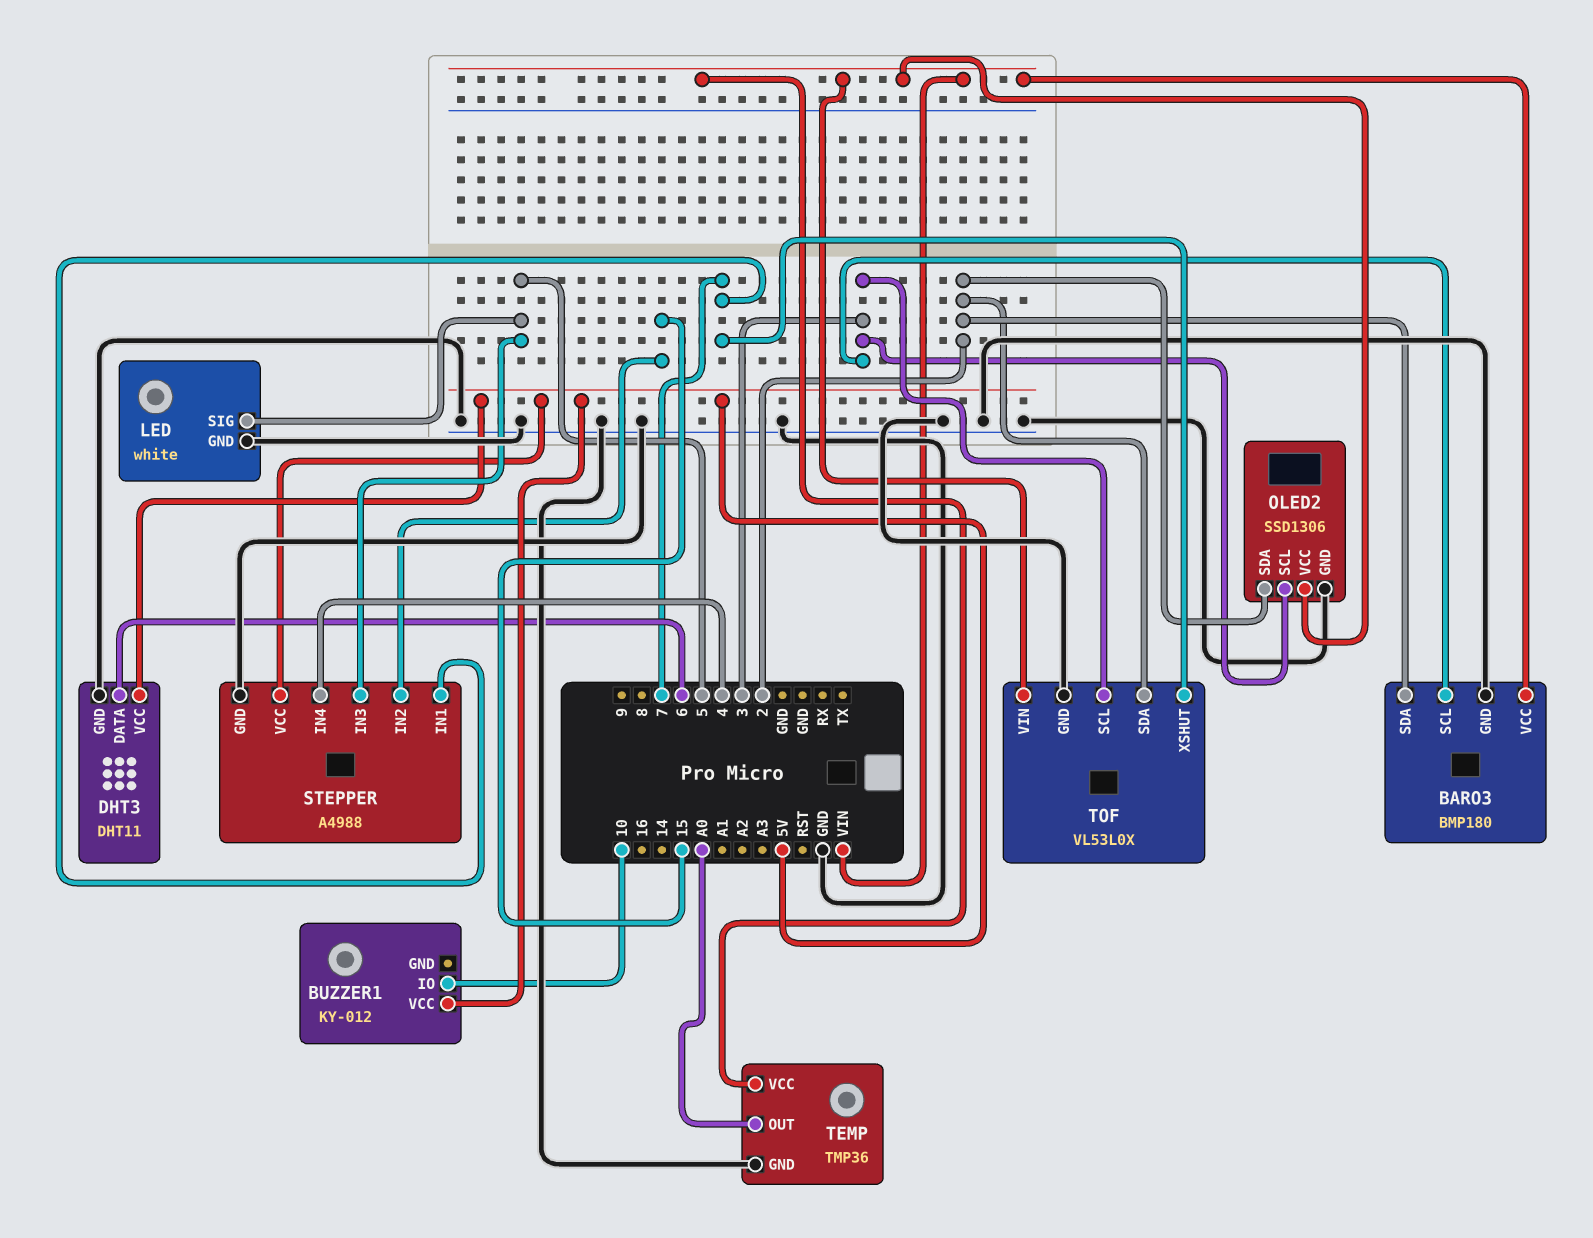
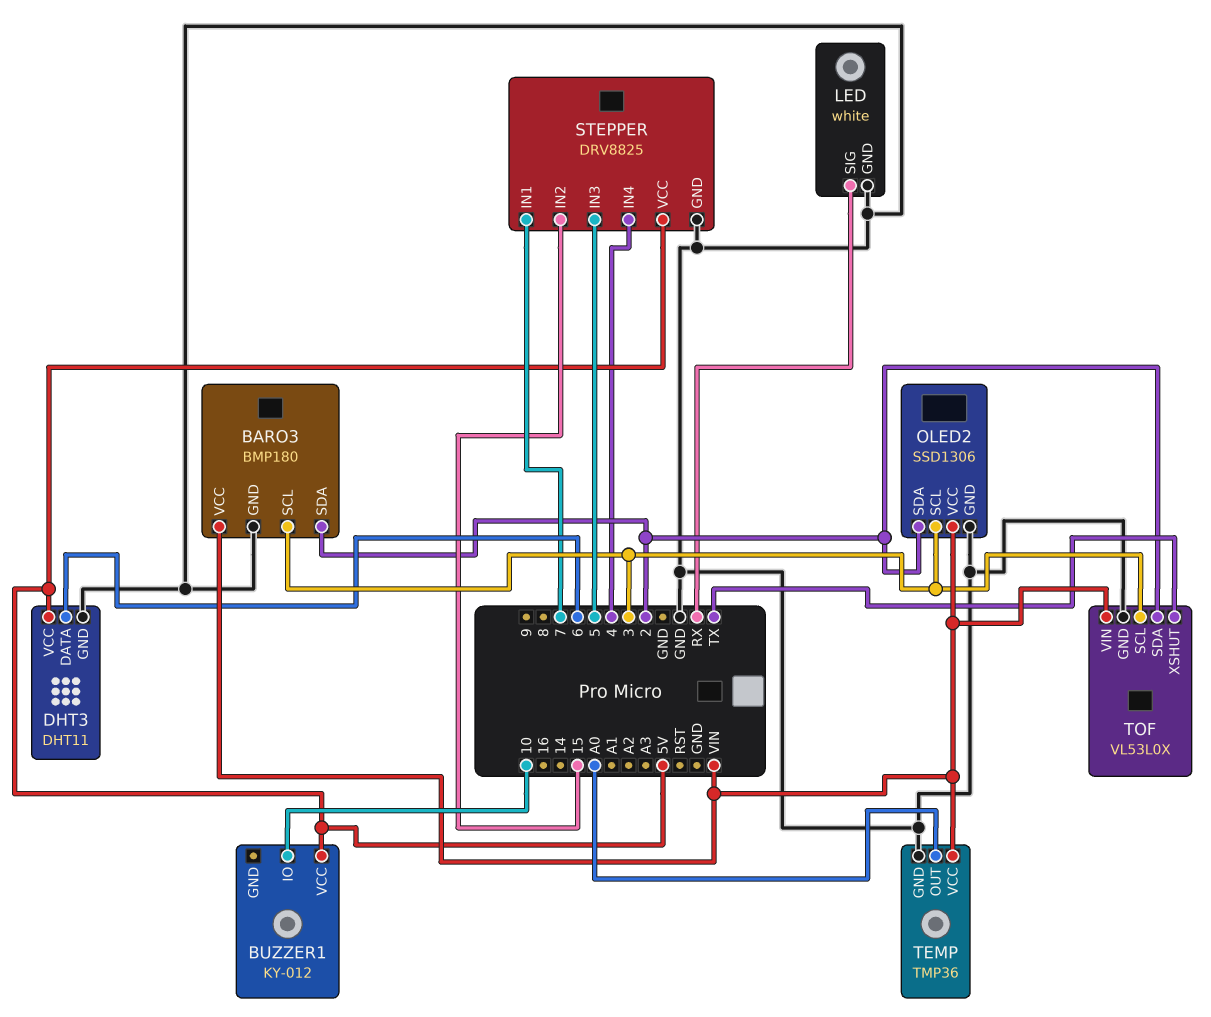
LED pin SIG: 5 -> RX
STEPPER: A4988 -> DRV8825
TOF pin XSHUT: 7 -> TX

